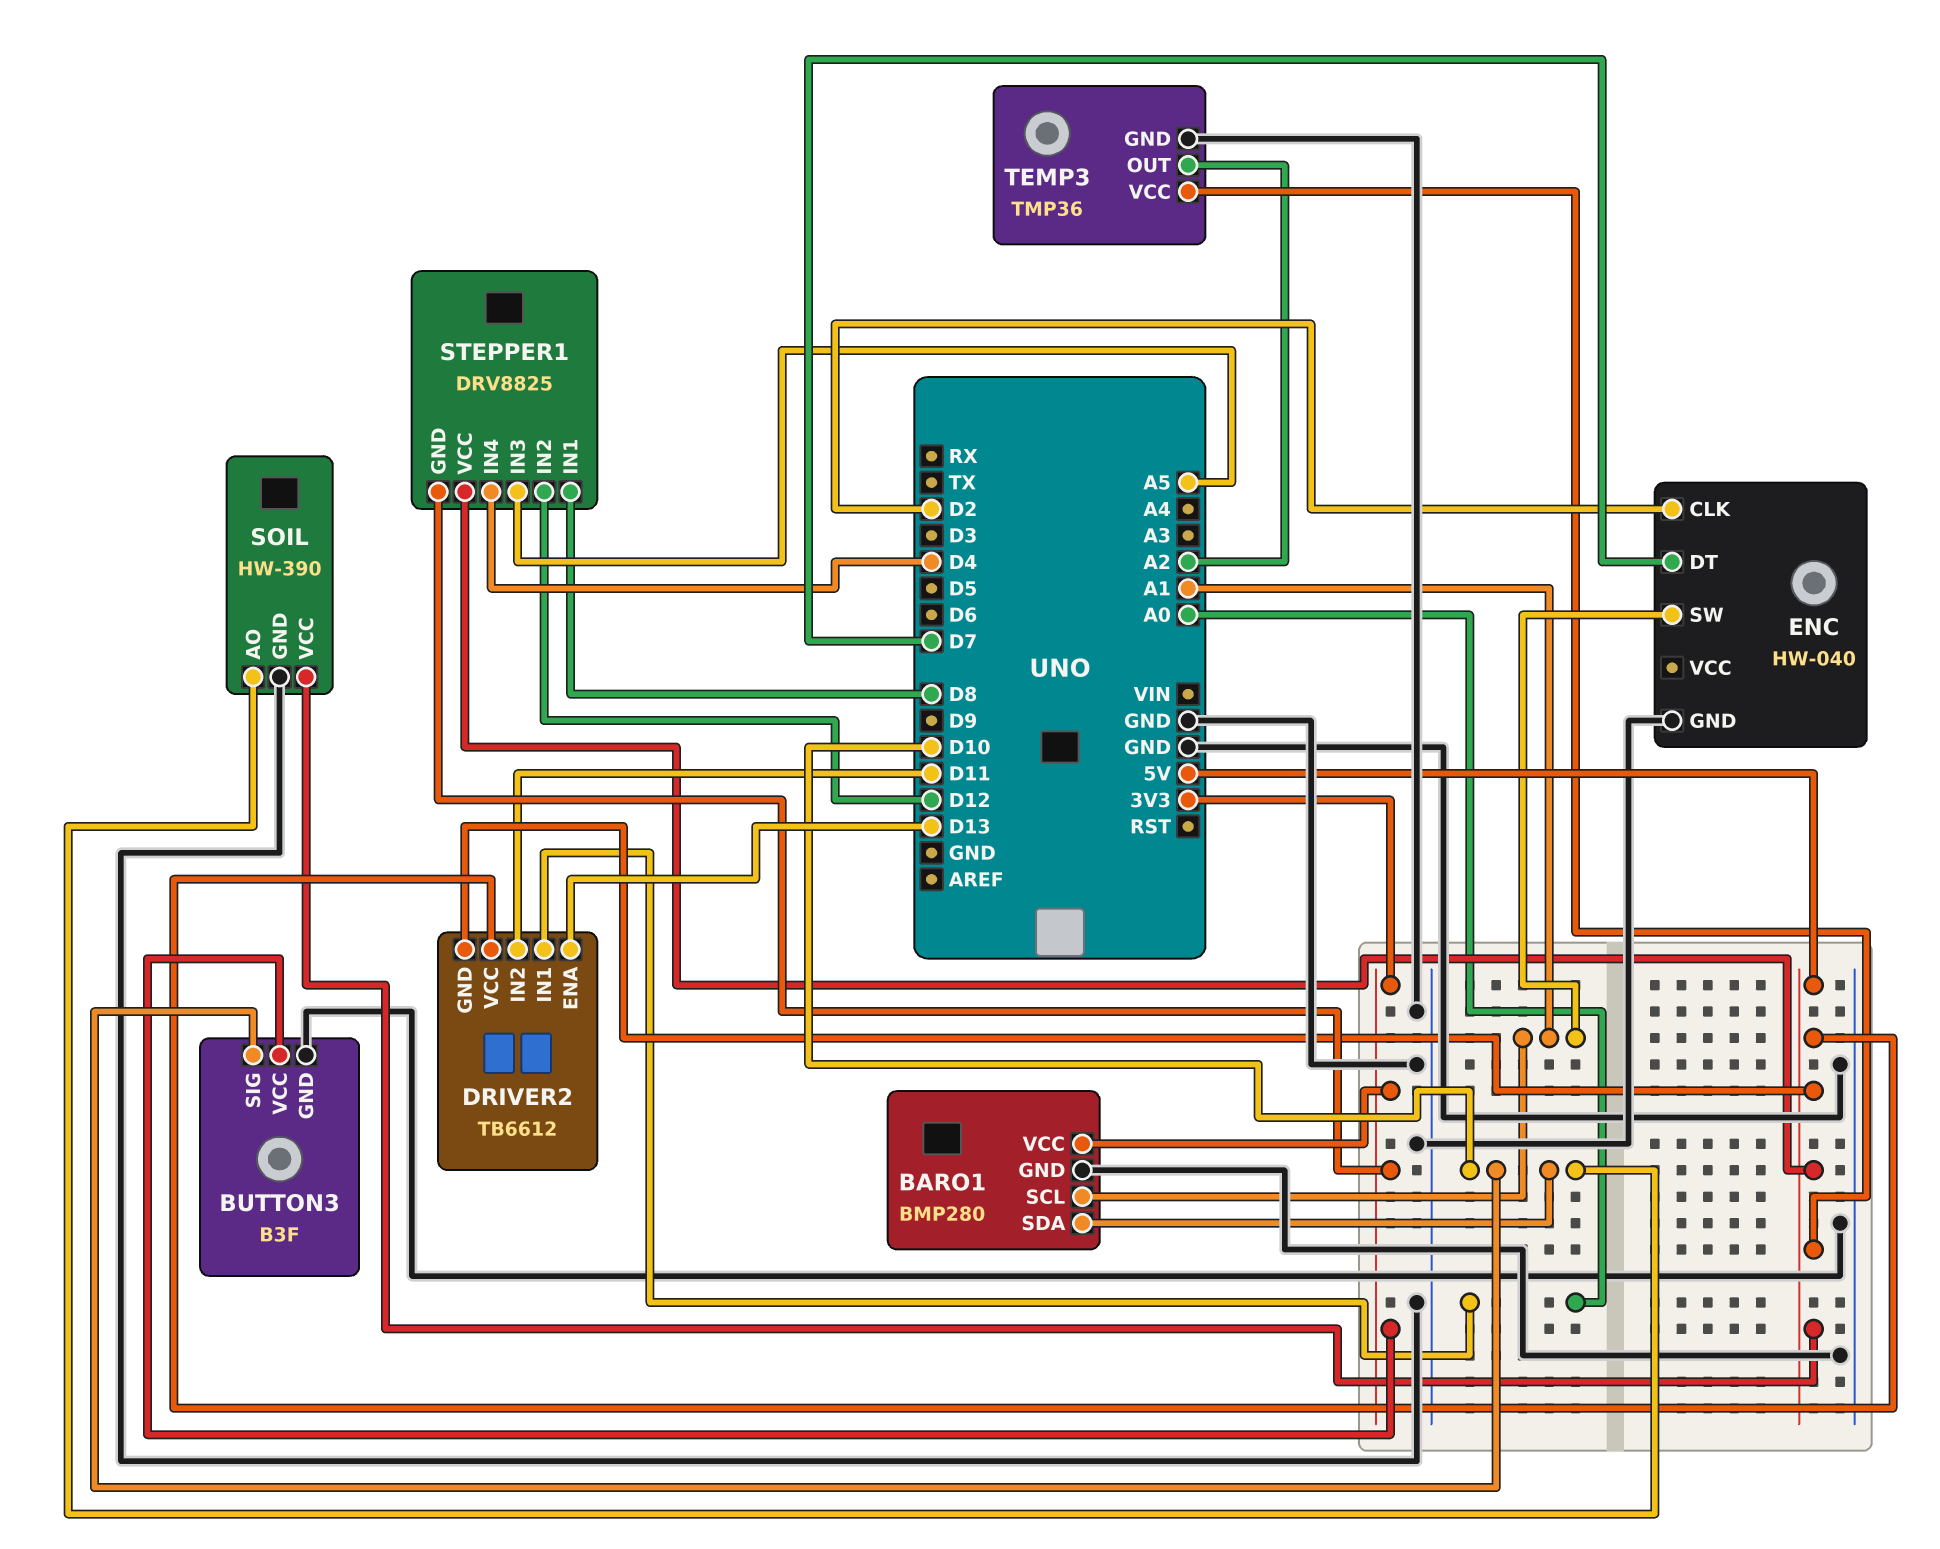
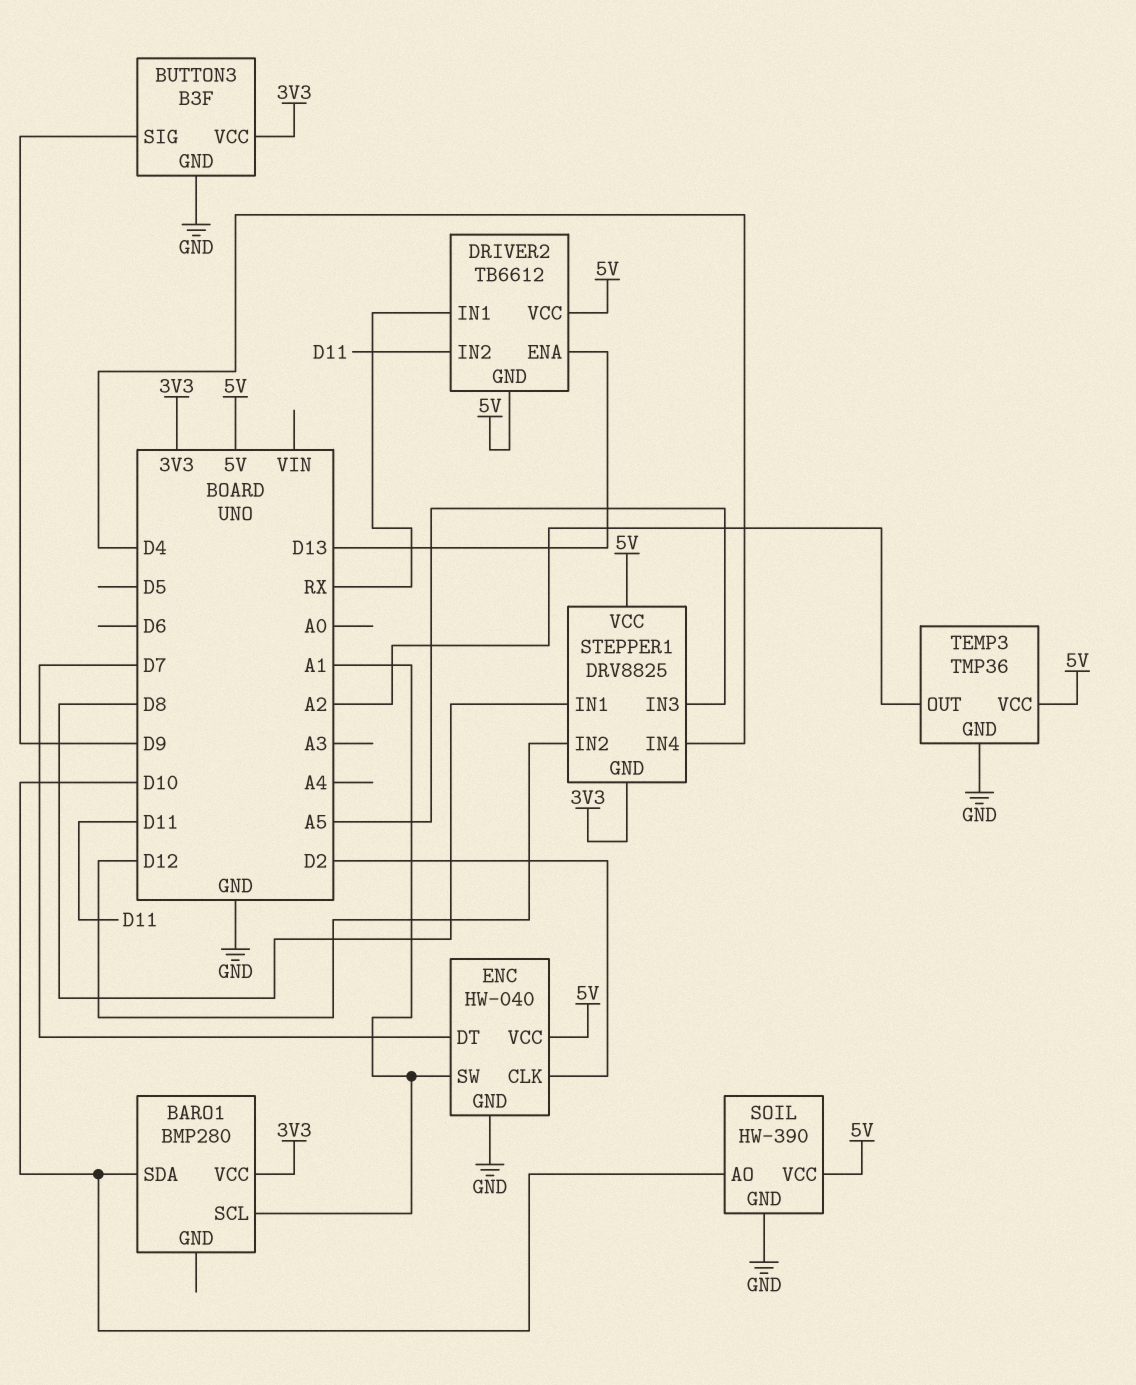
BARO1 pin GND: GND -> none
BUTTON3 pin SIG: D10 -> D9
DRIVER2 pin IN1: A0 -> RX
ENC pin VCC: none -> 5V

